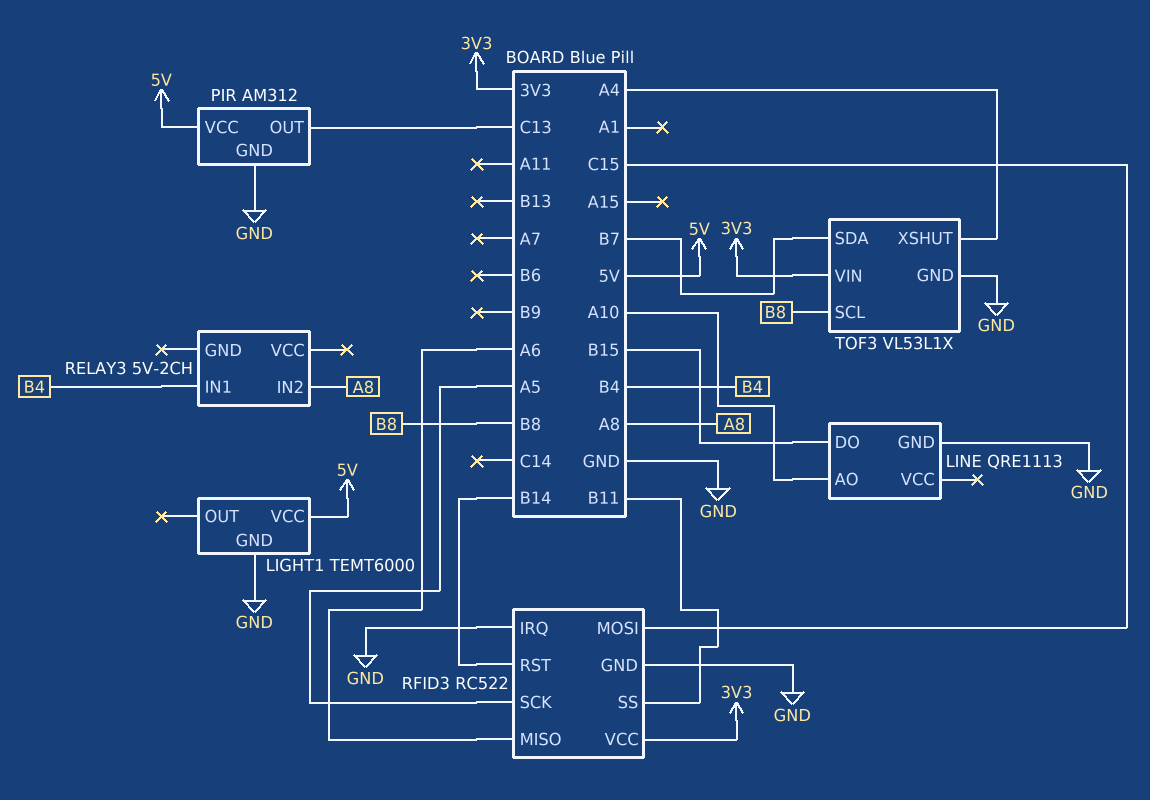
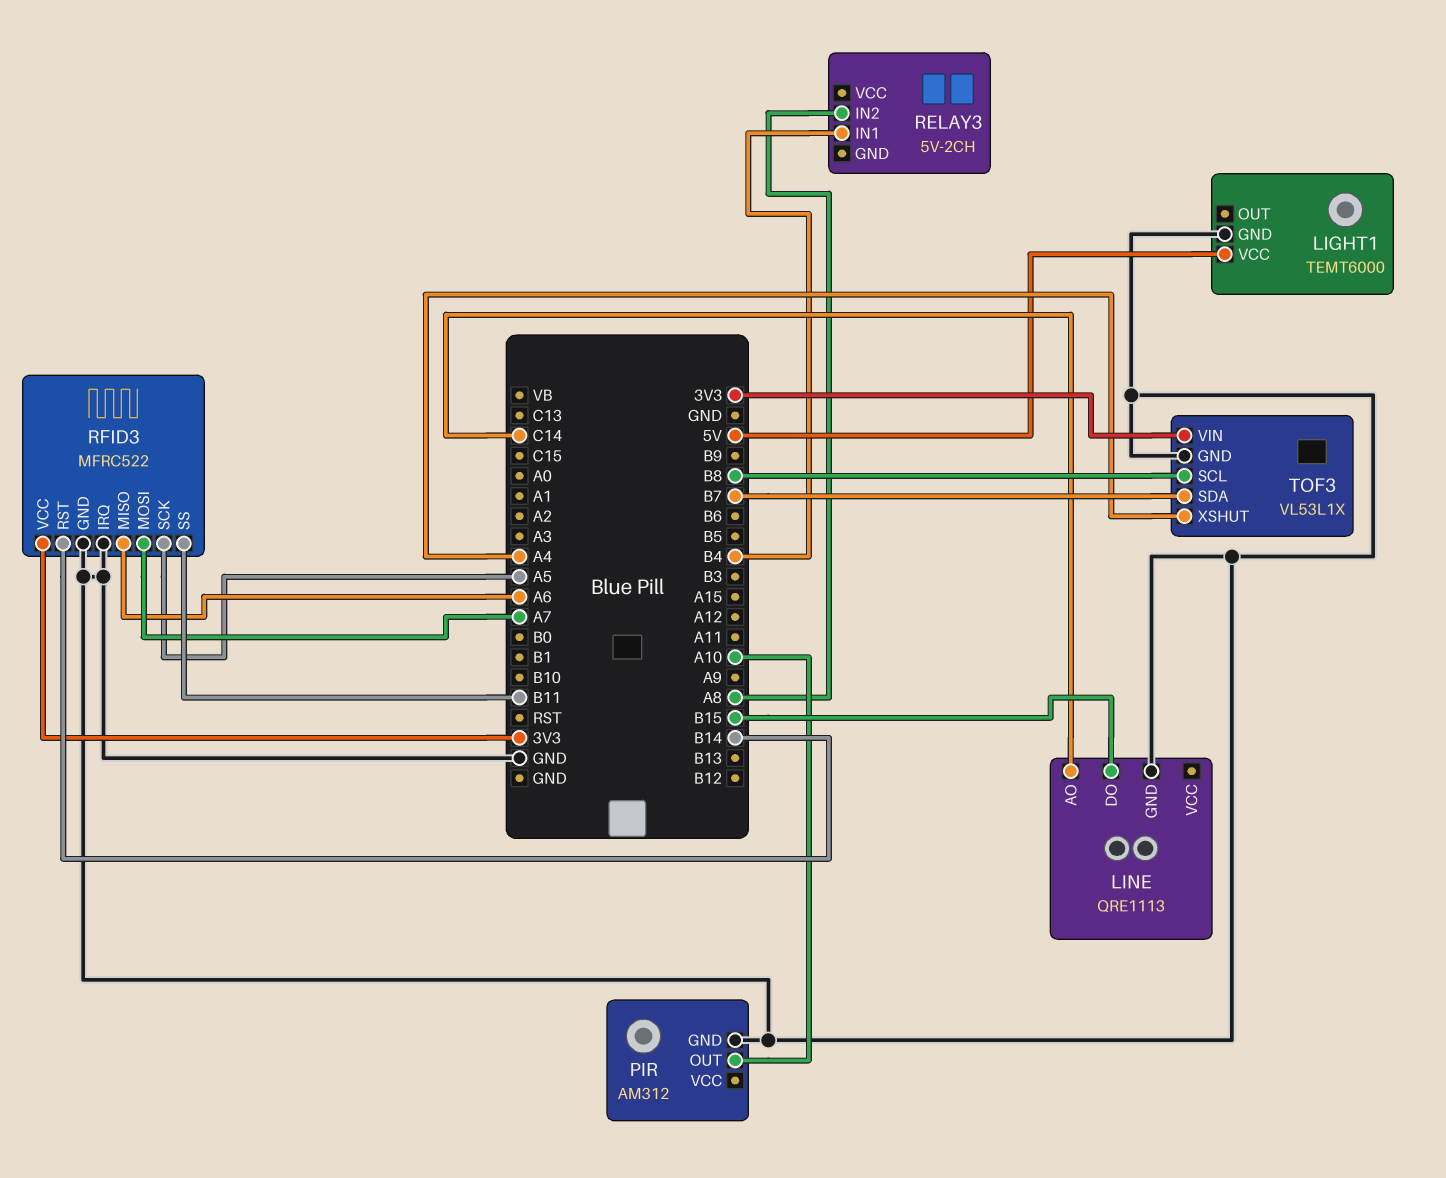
LINE pin AO: A10 -> C14
PIR pin OUT: C13 -> A10
PIR pin VCC: 5V -> none
RFID3: RC522 -> MFRC522
RFID3 pin MOSI: C15 -> A7

